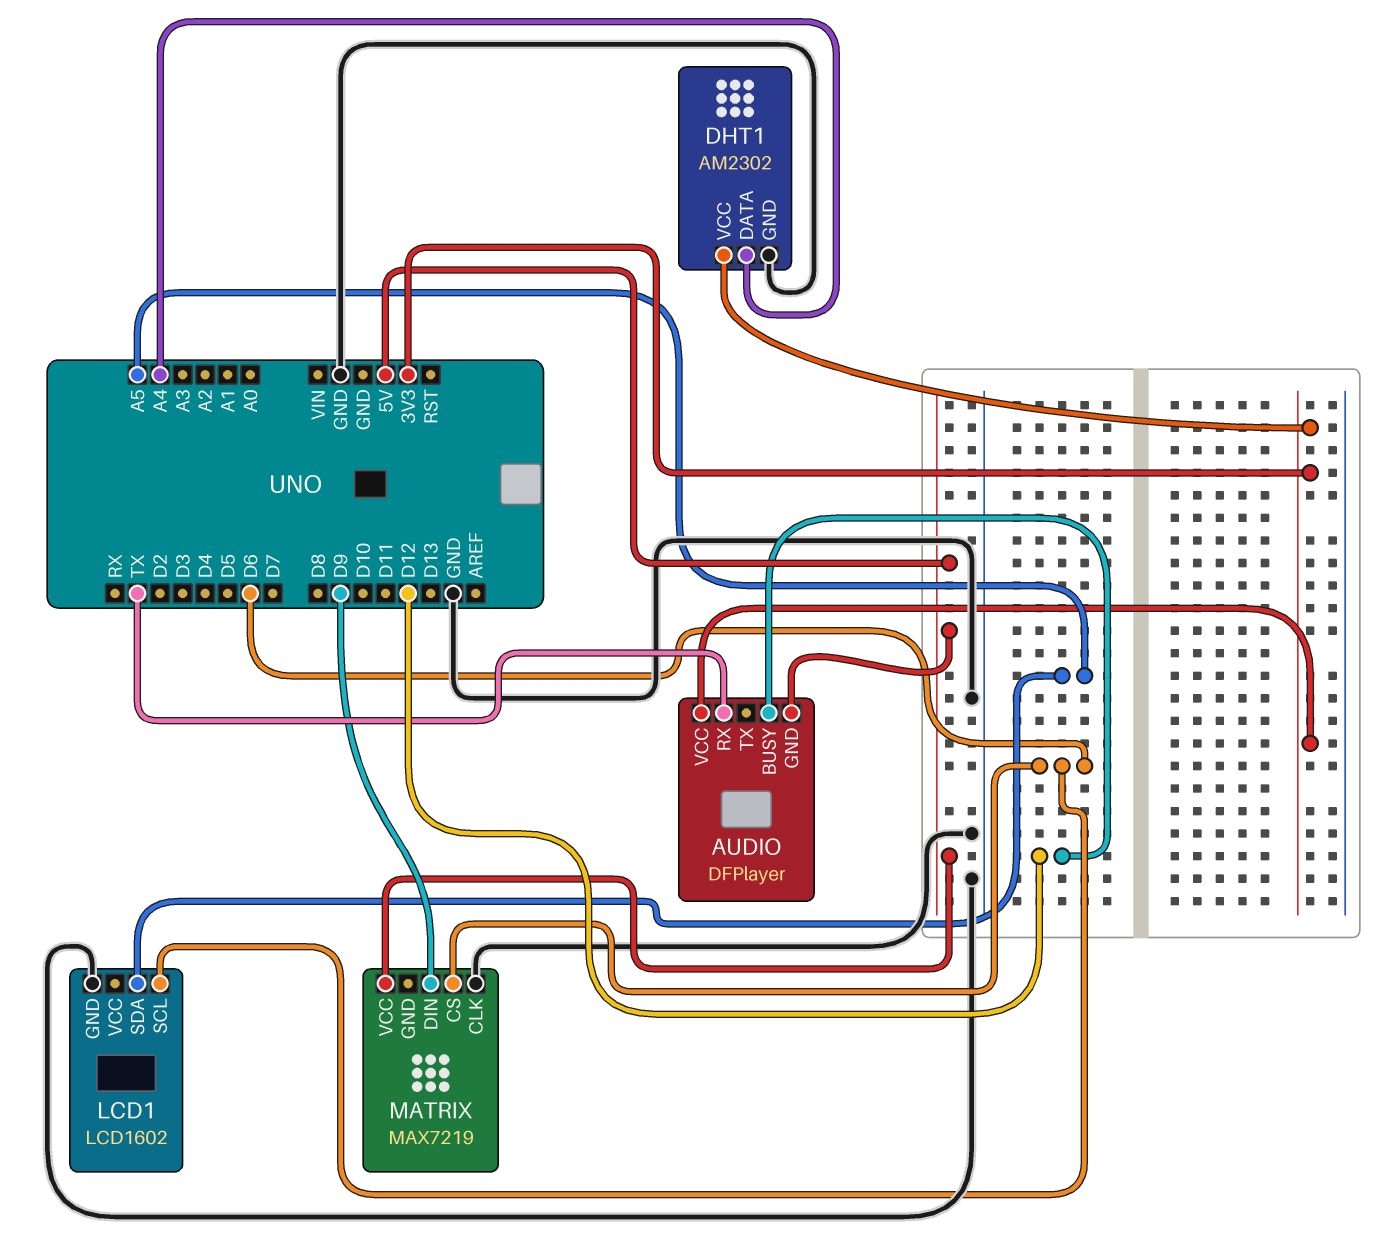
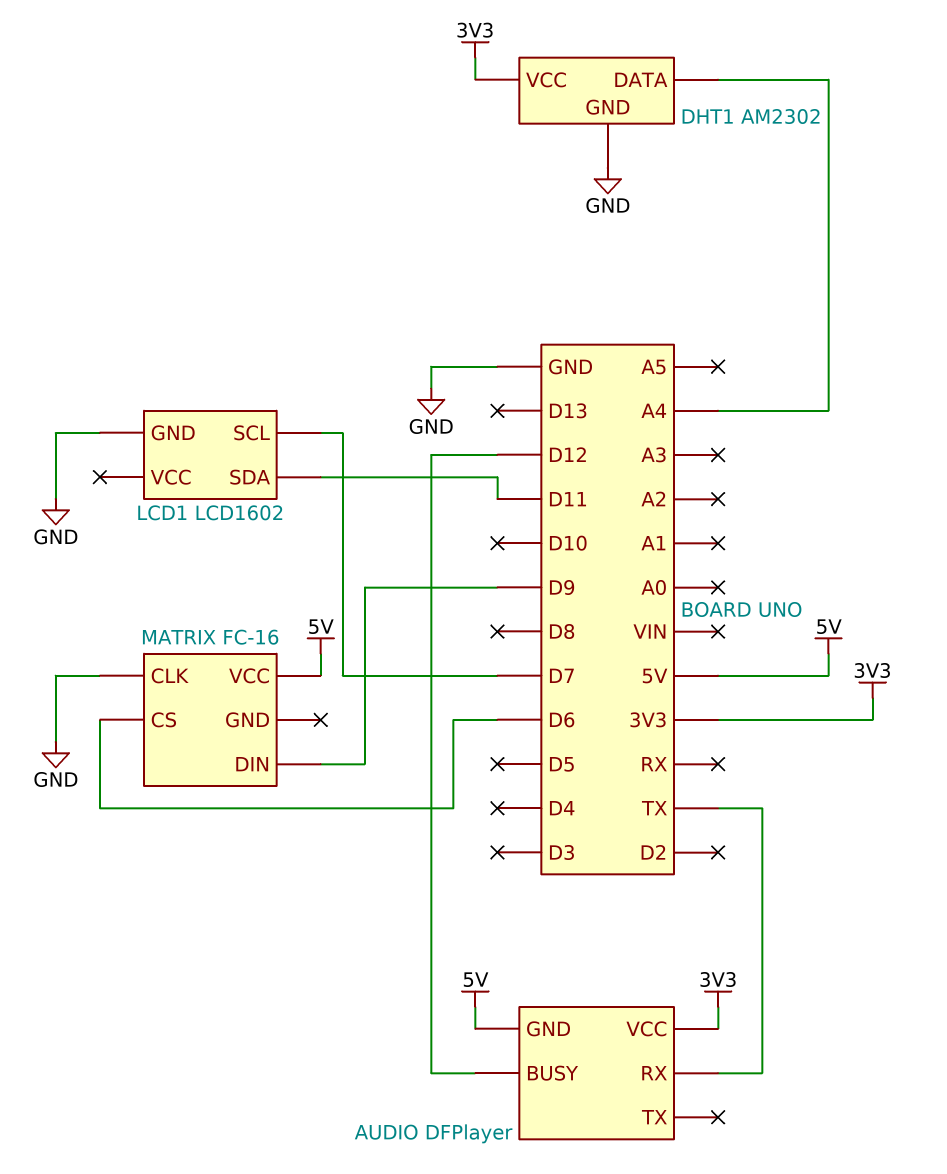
LCD1 pin SCL: D6 -> D7
LCD1 pin SDA: A5 -> D11
MATRIX: MAX7219 -> FC-16

